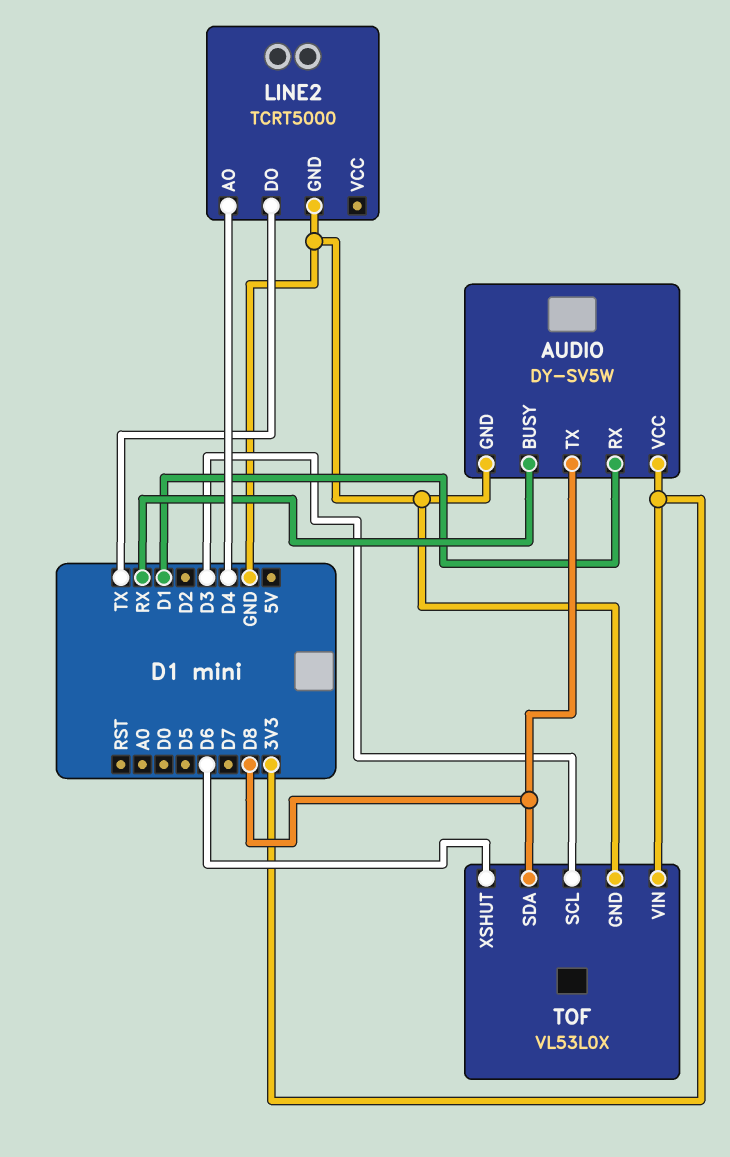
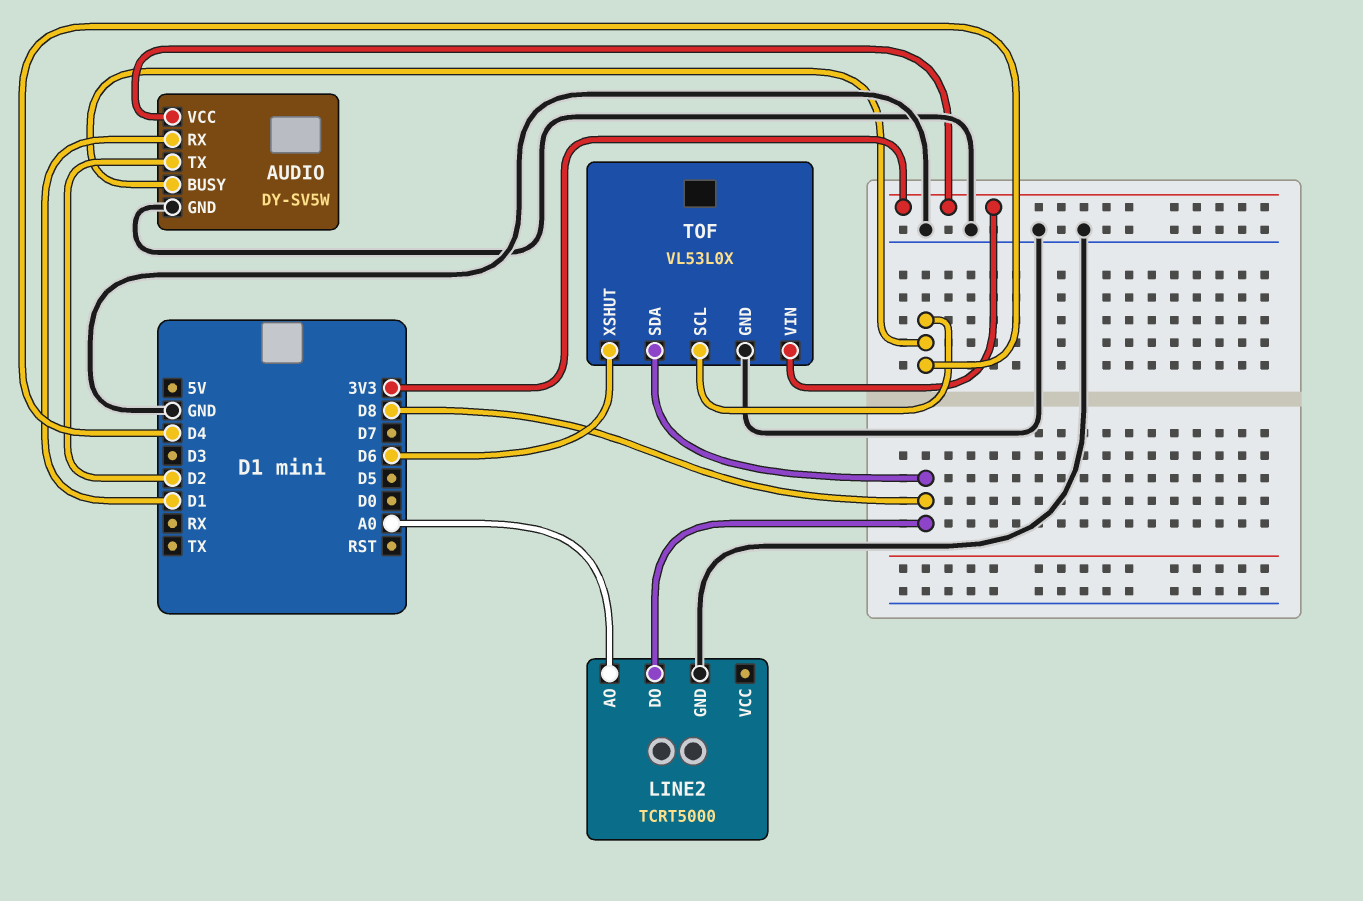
AUDIO pin BUSY: RX -> D4
AUDIO pin TX: D8 -> D2
LINE2 pin AO: D4 -> A0
LINE2 pin DO: TX -> D8
TOF pin SCL: D3 -> D4

